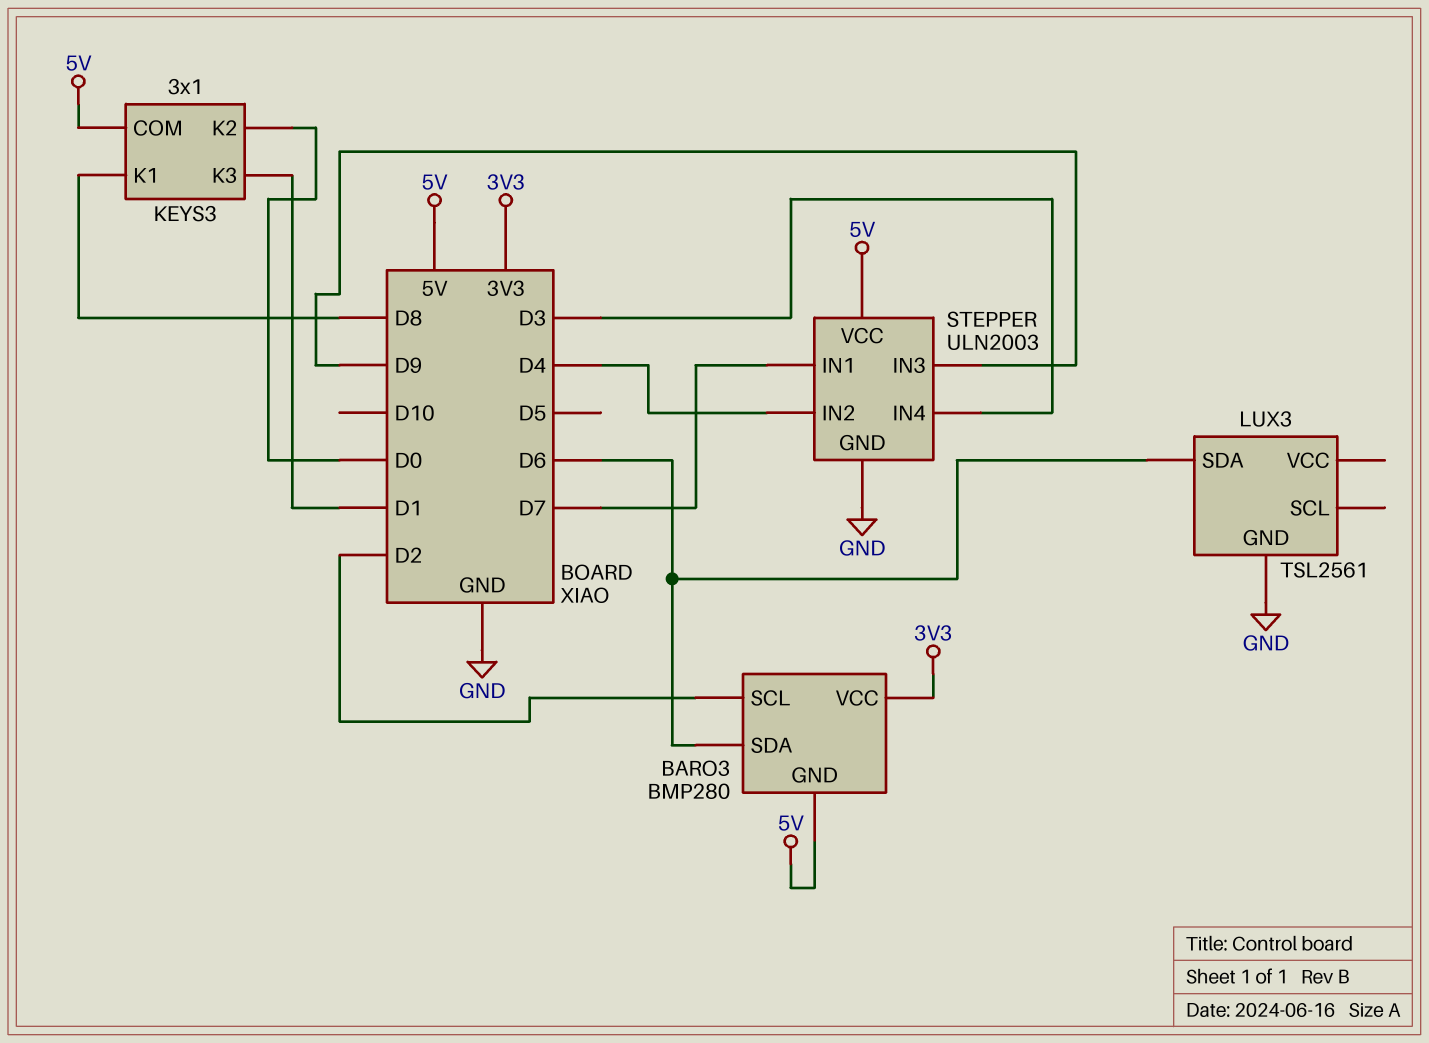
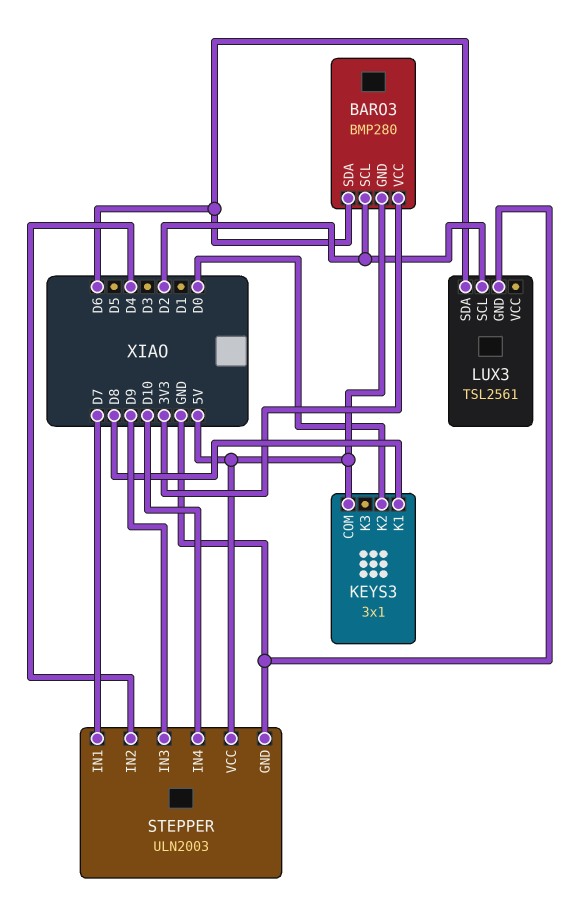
KEYS3 pin K3: D1 -> none
LUX3 pin SCL: none -> D2
STEPPER pin IN4: D3 -> D10

